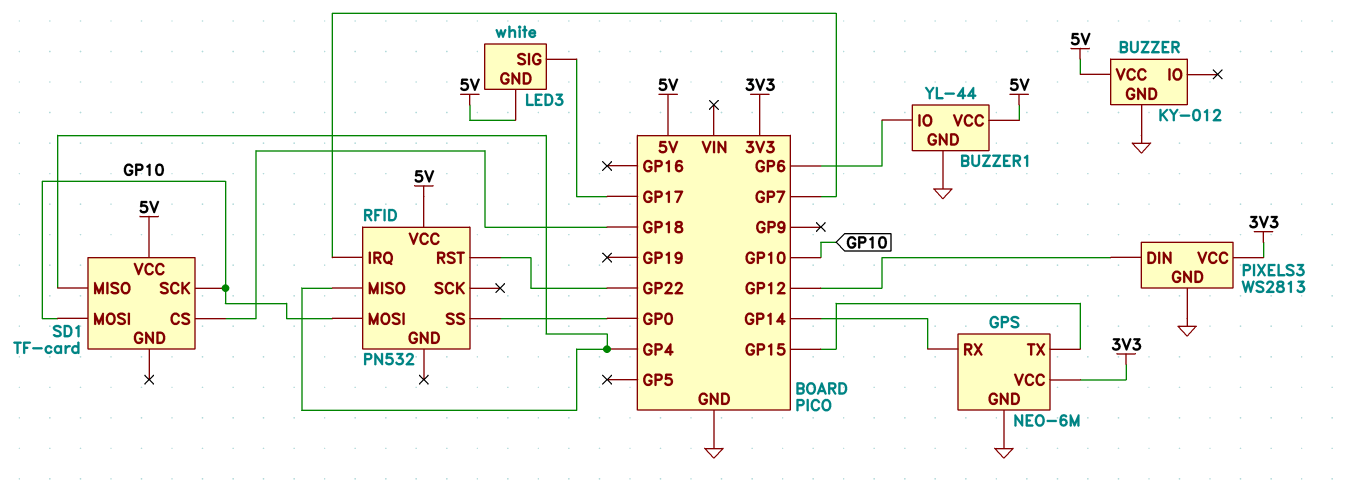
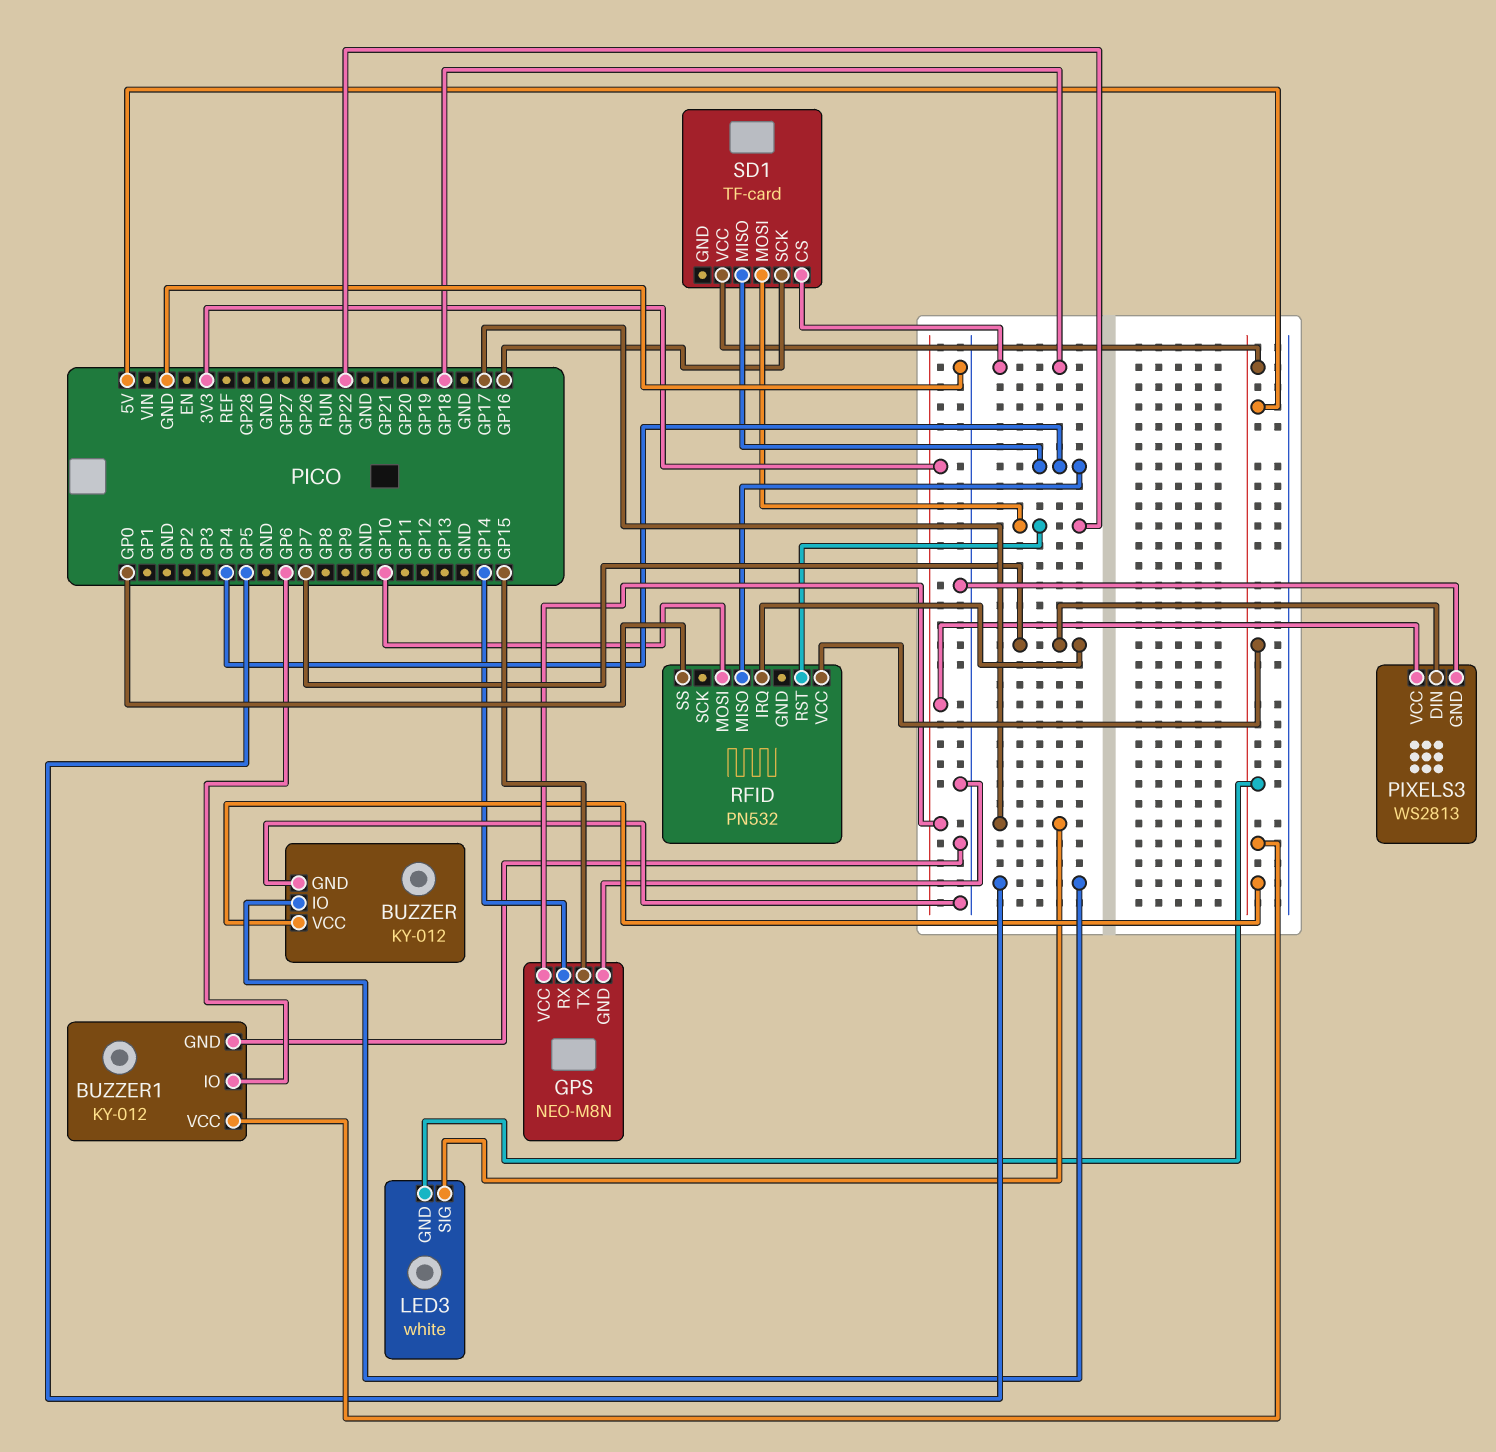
BUZZER pin IO: none -> GP5
BUZZER1: YL-44 -> KY-012
GPS: NEO-6M -> NEO-M8N
PIXELS3 pin DIN: GP12 -> GP7
SD1 pin MOSI: GP10 -> GP22
SD1 pin SCK: GP10 -> GP16

